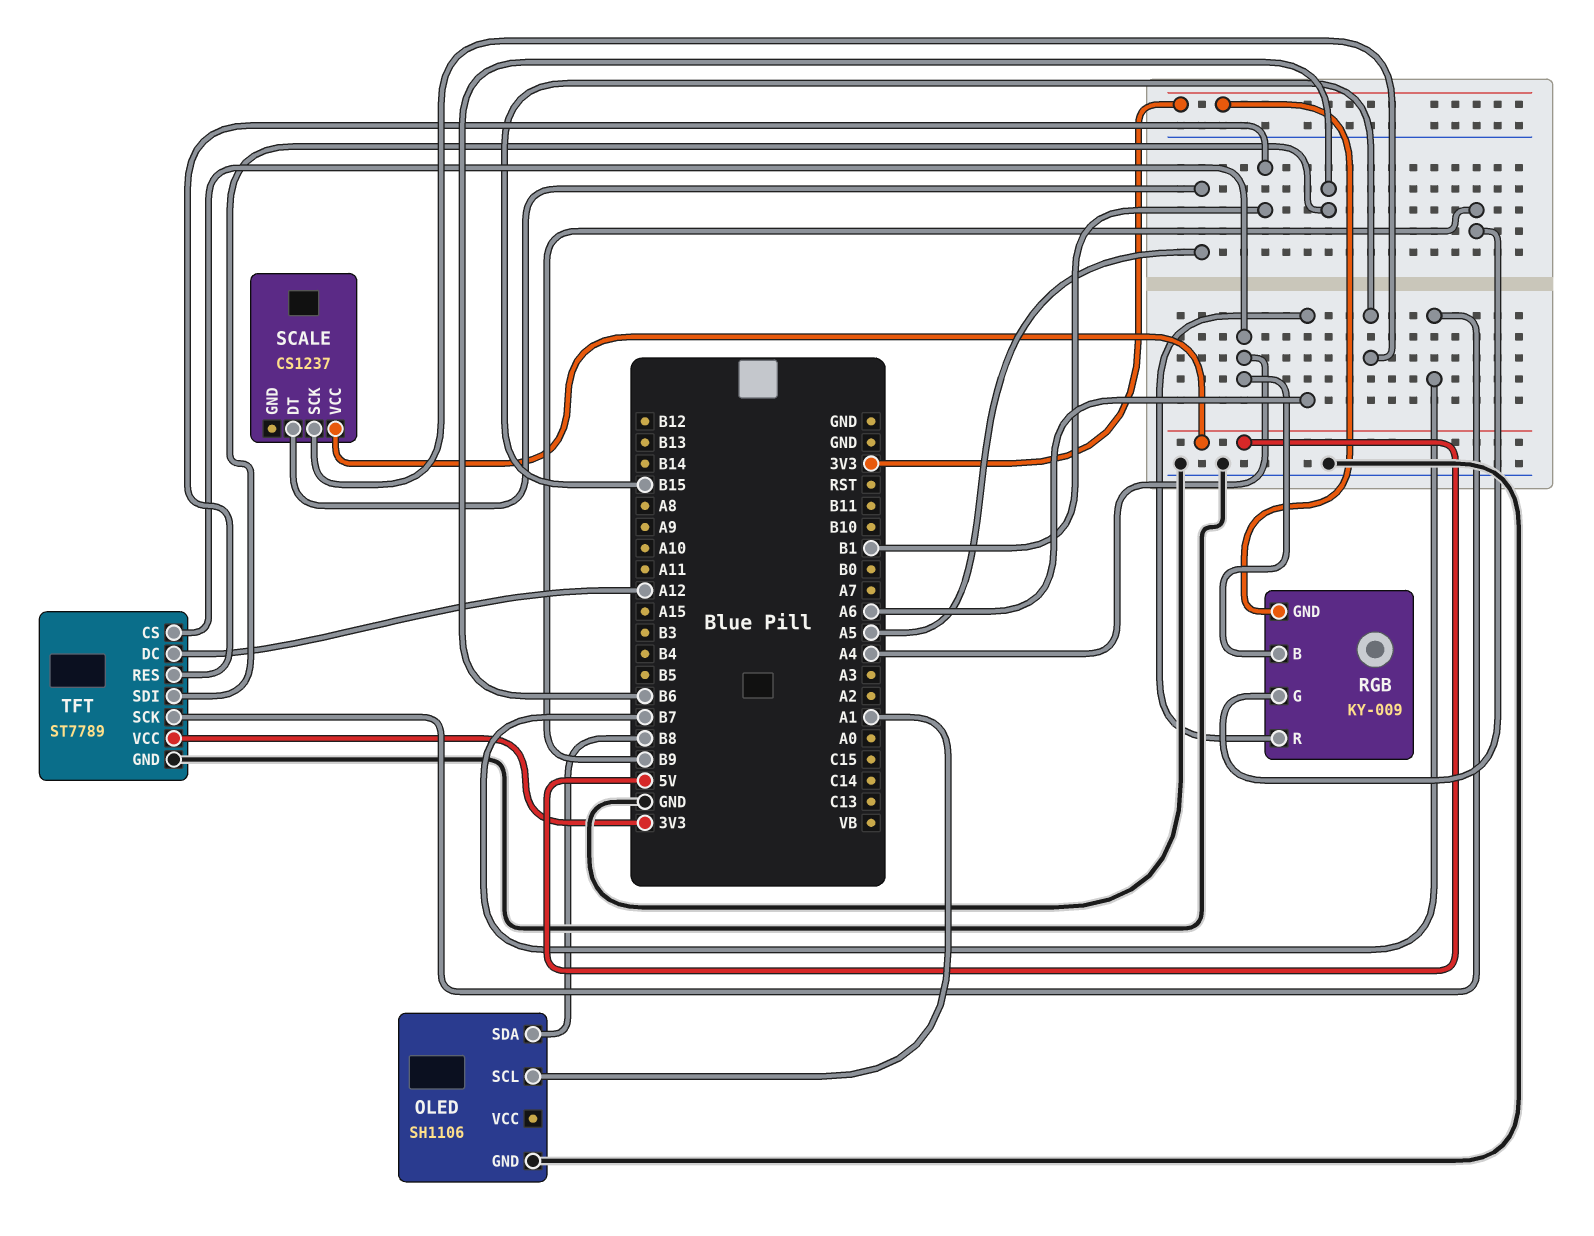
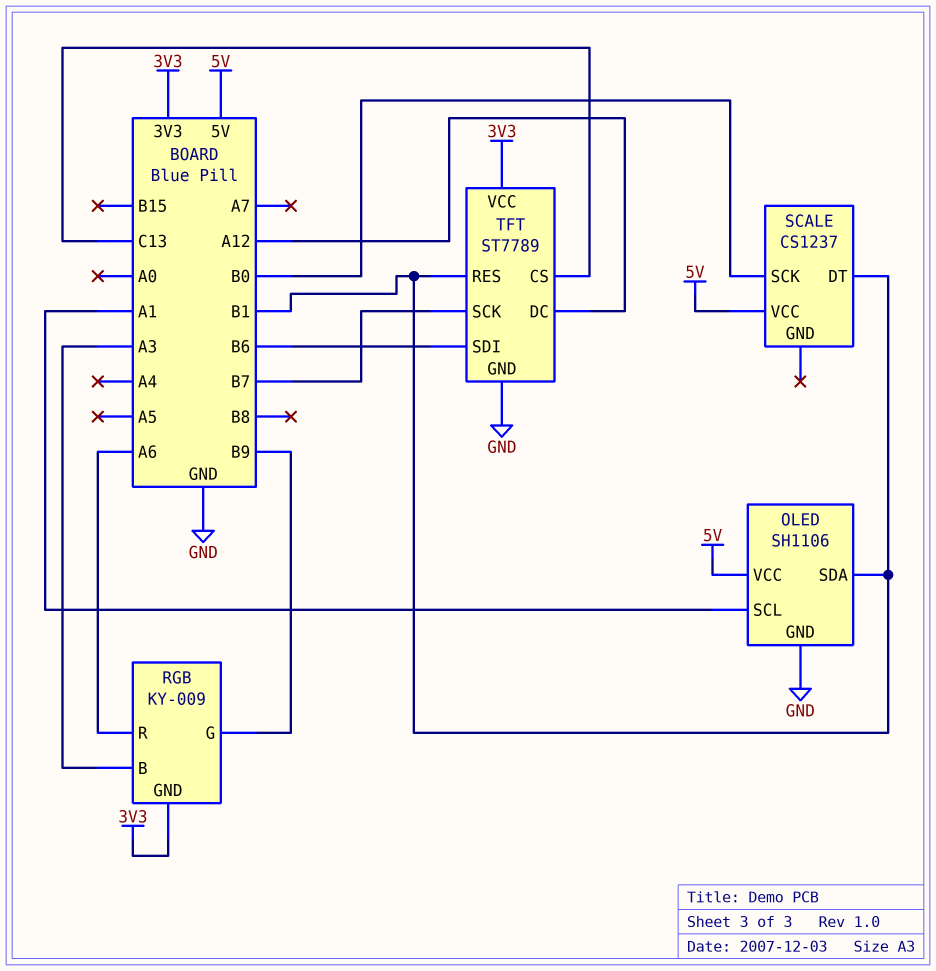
OLED pin SDA: B8 -> B1
OLED pin VCC: none -> 5V
RGB pin B: A4 -> A3
SCALE pin DT: A5 -> B1
SCALE pin SCK: B15 -> B0
TFT pin CS: A4 -> C13

